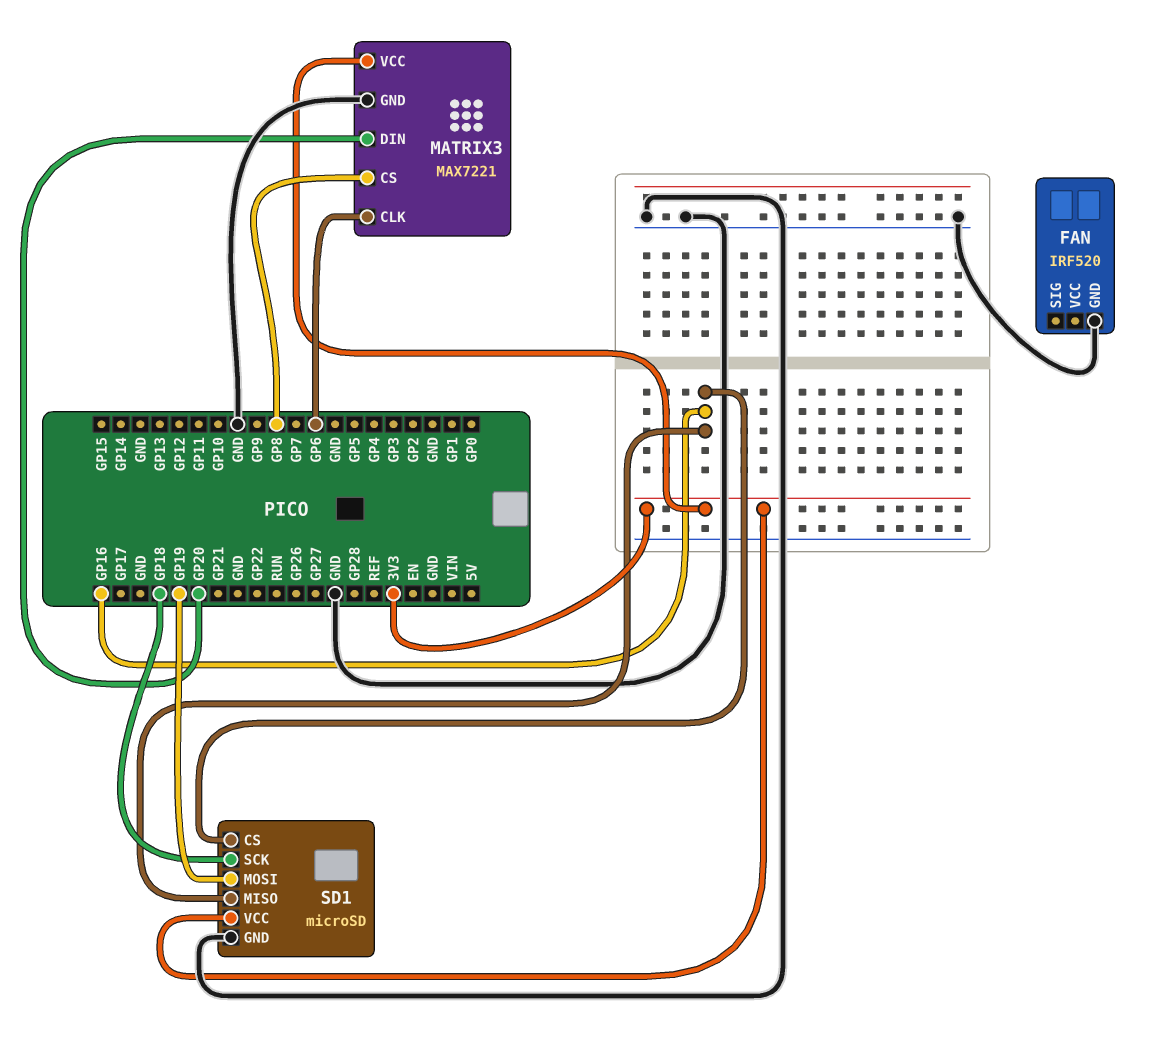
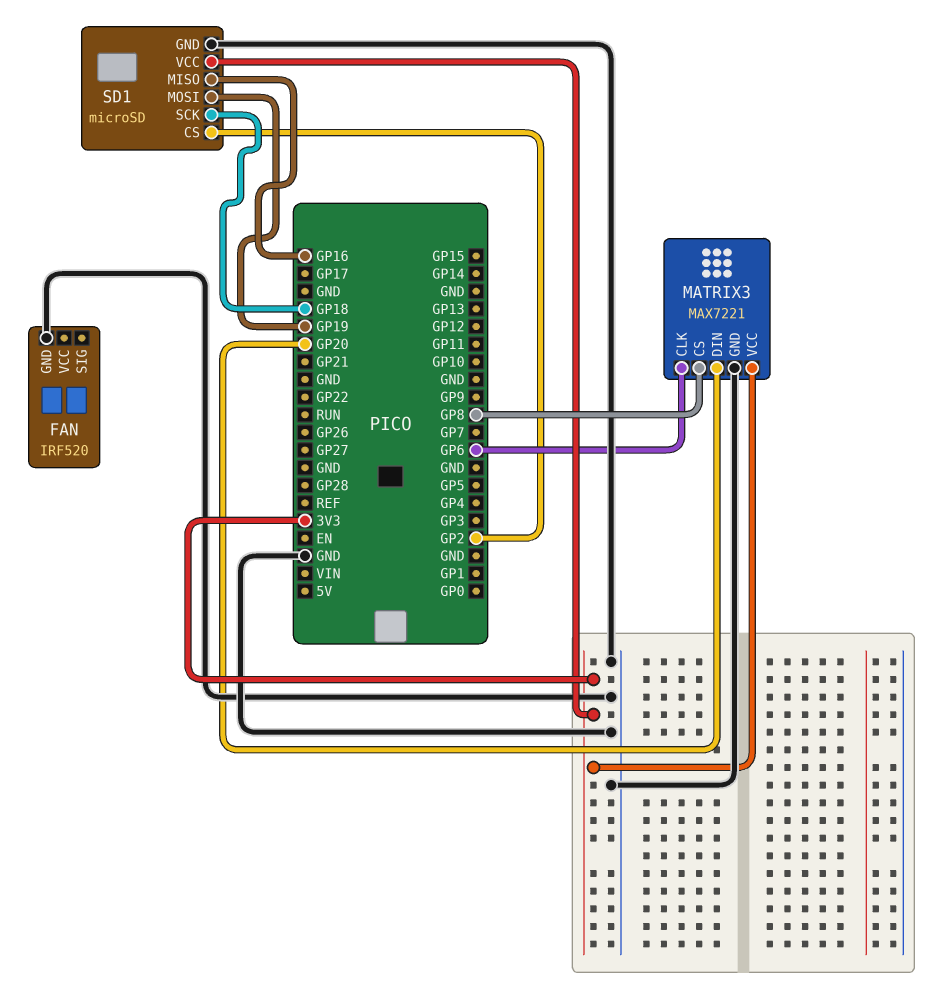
SD1 pin CS: GP16 -> GP2

